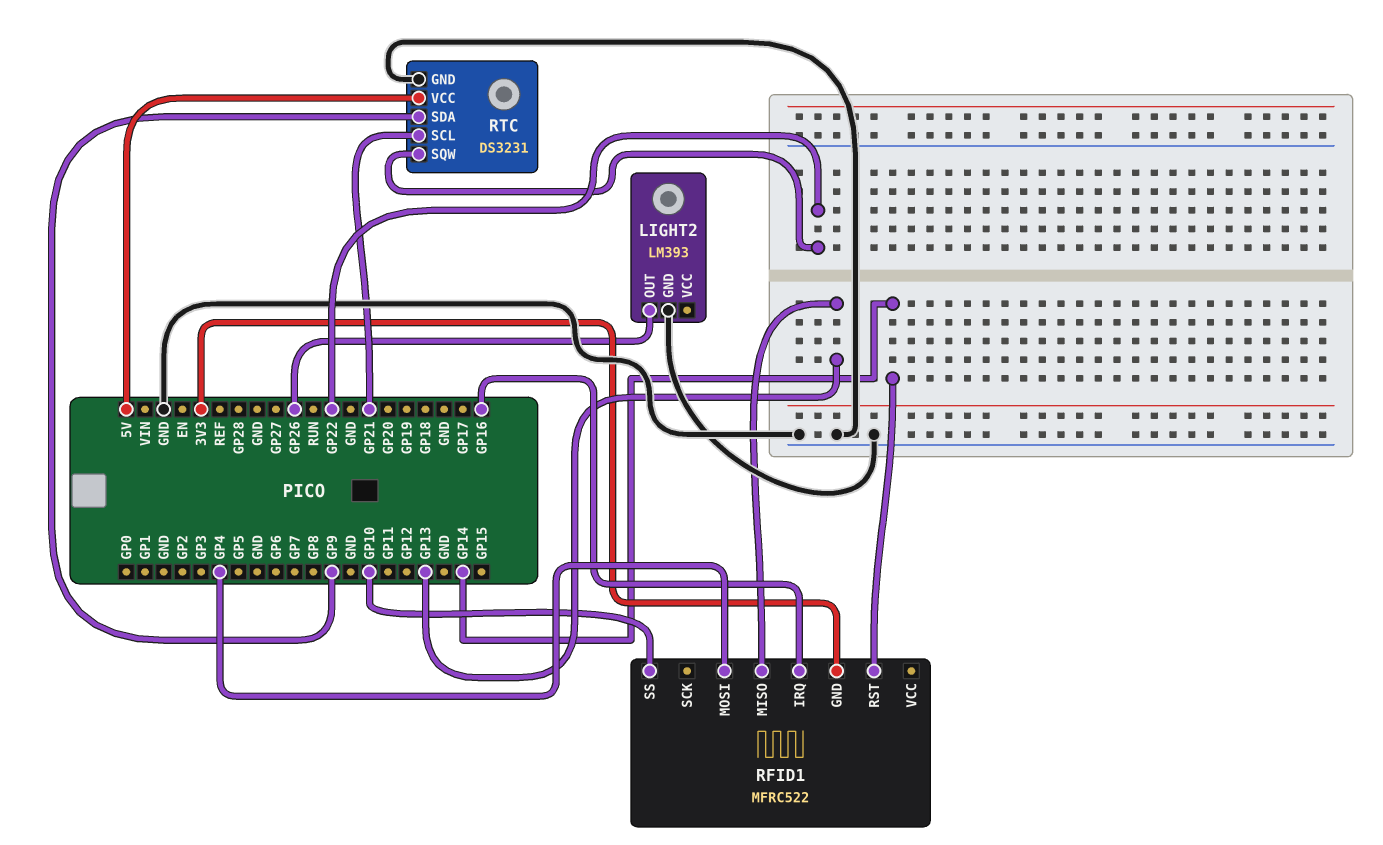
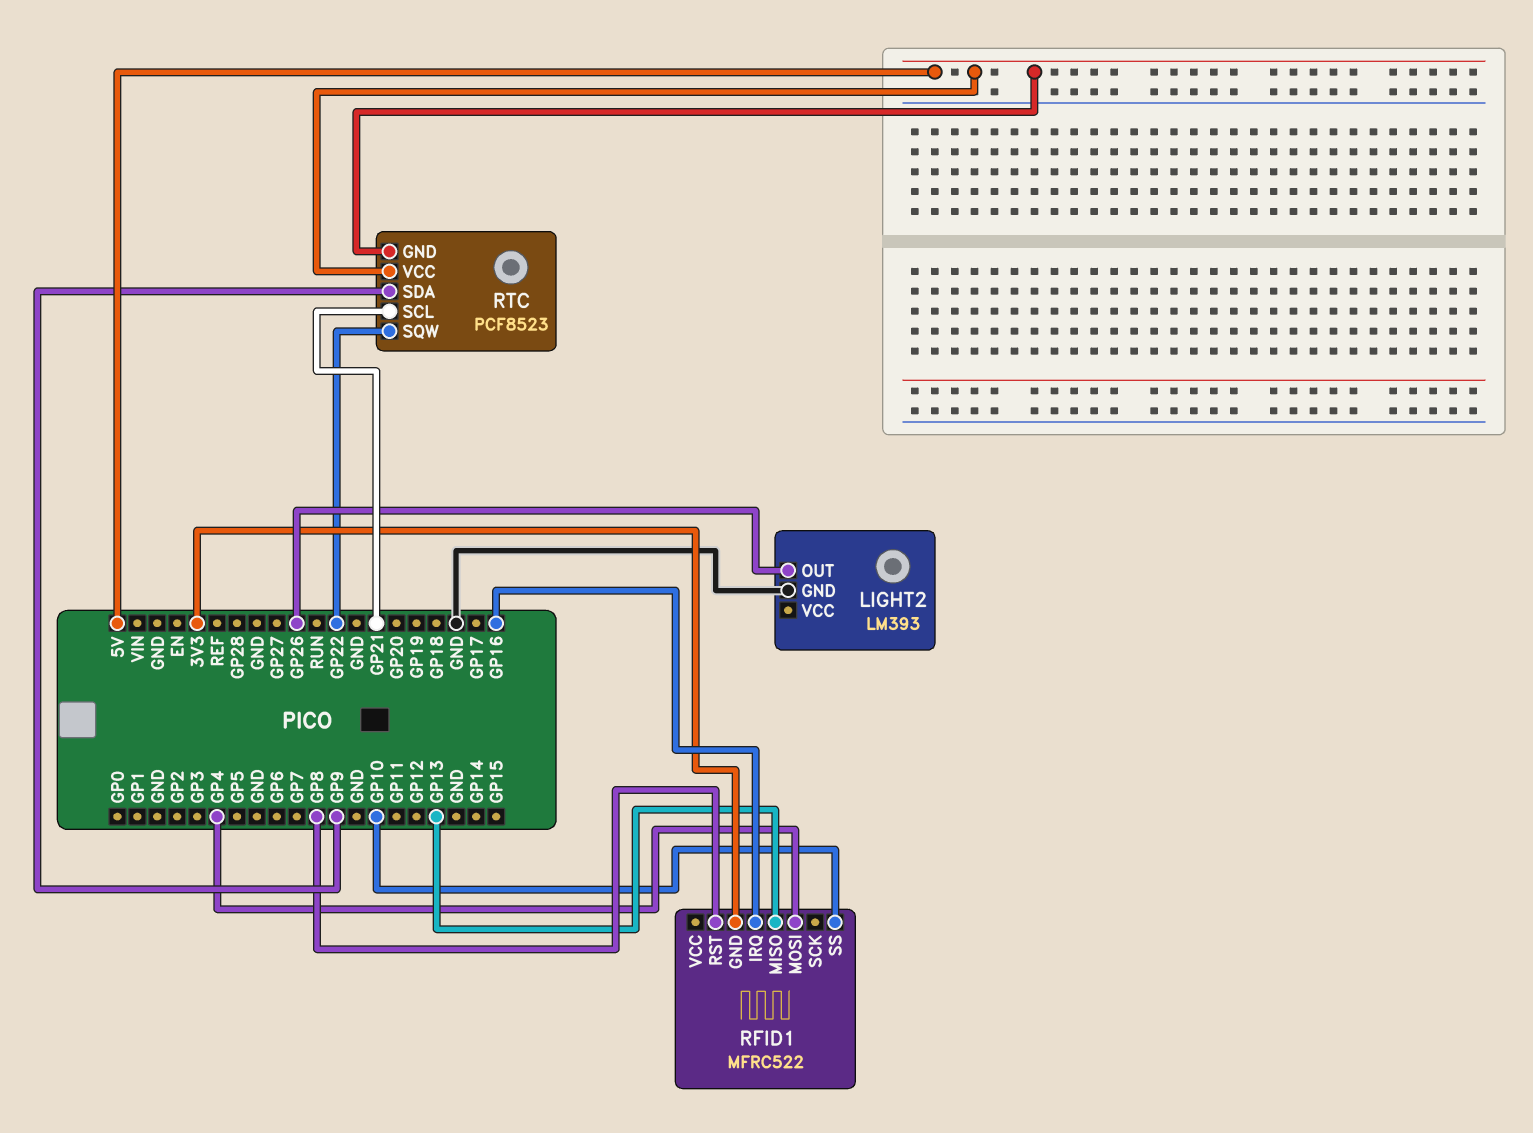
RFID1 pin RST: GP14 -> GP8
RTC: DS3231 -> PCF8523
RTC pin GND: GND -> 5V

